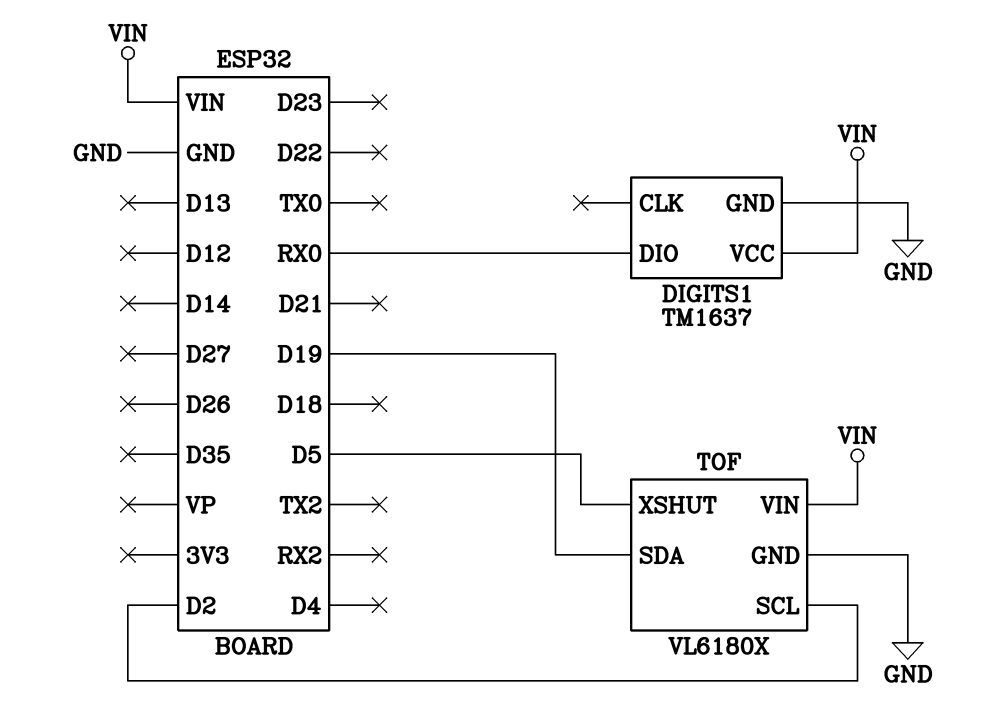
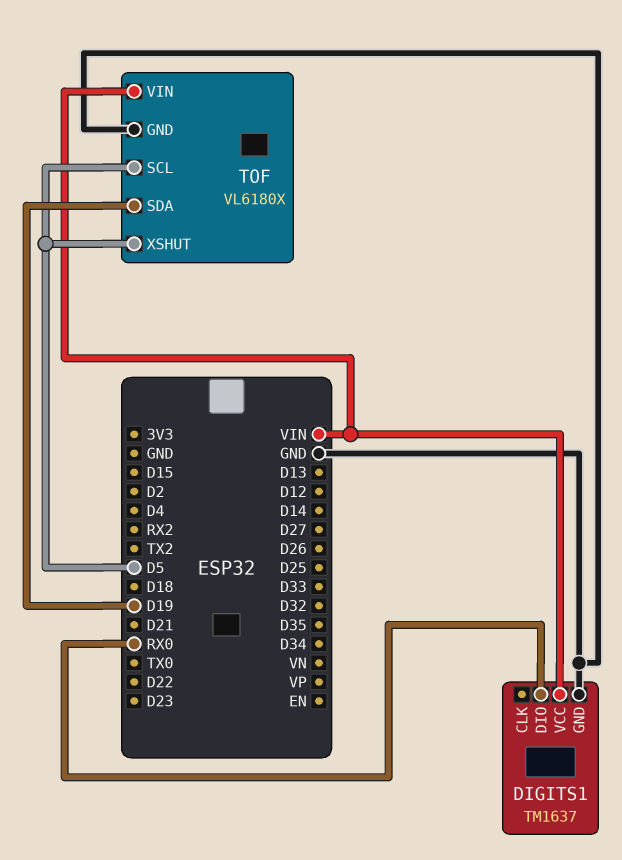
TOF pin SCL: D2 -> D5

